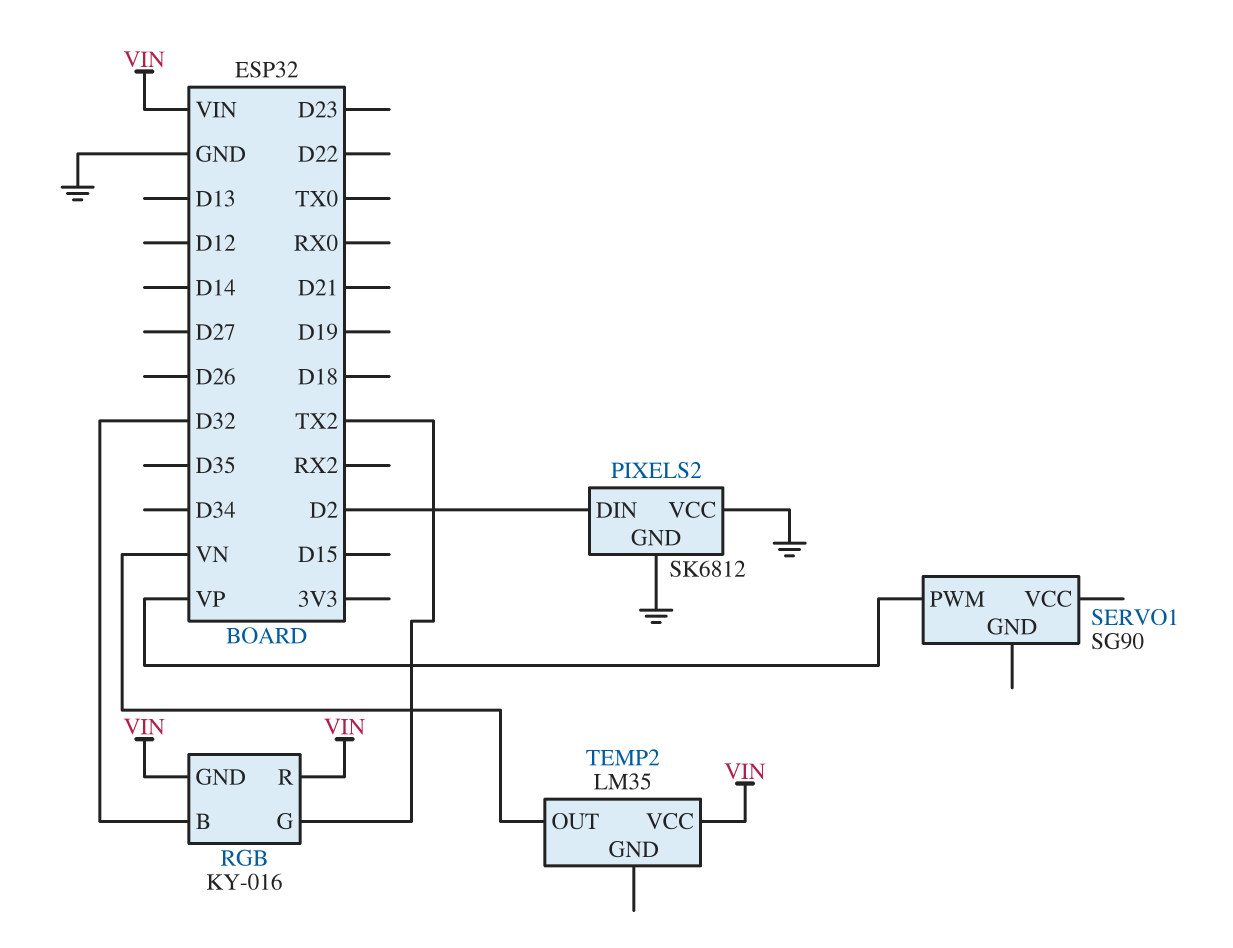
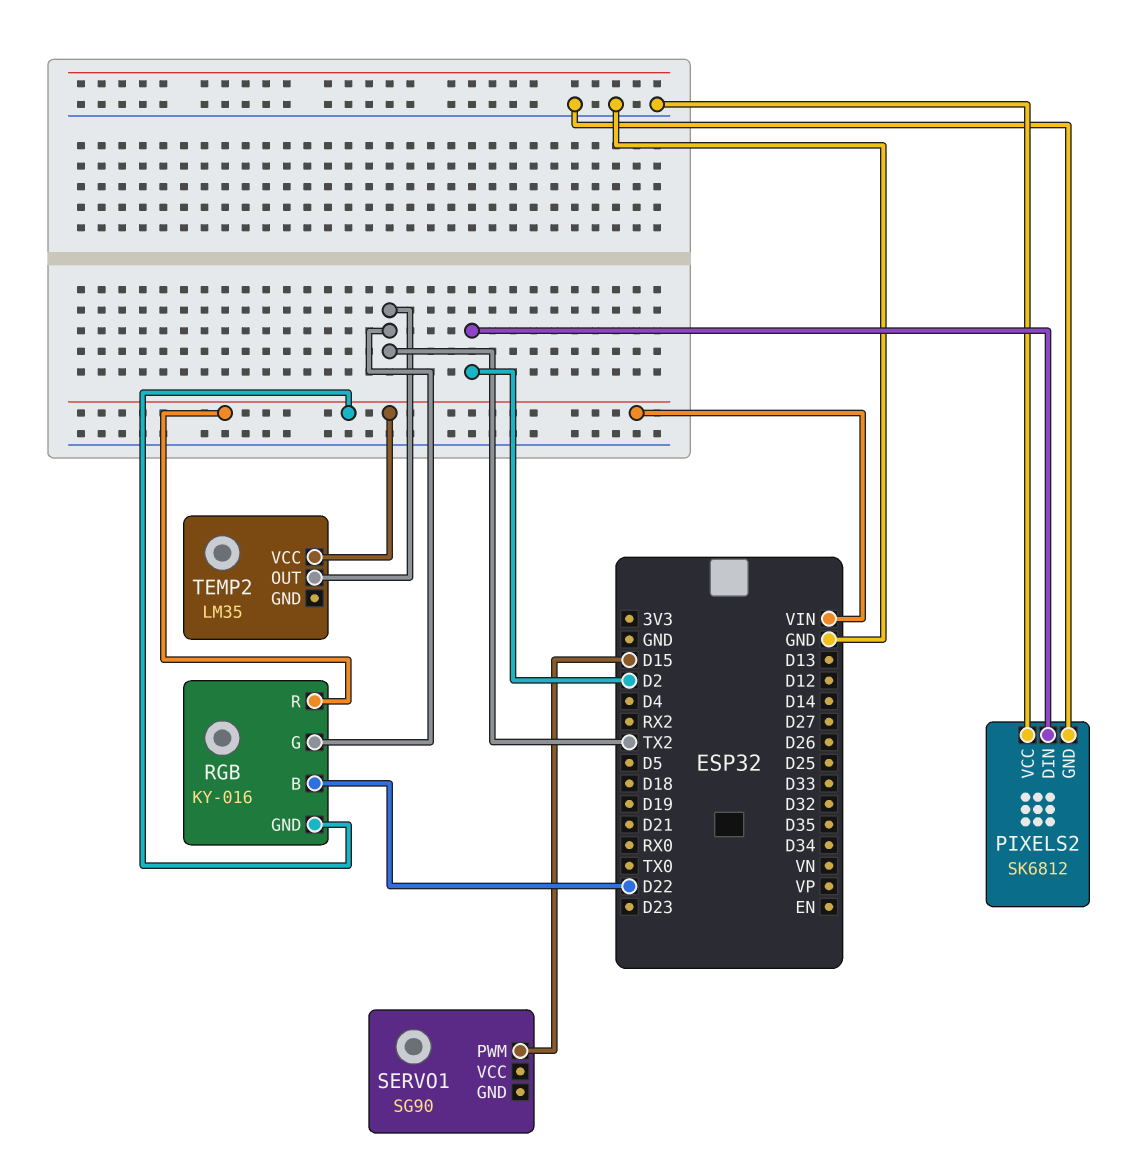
RGB pin B: D32 -> D22
SERVO1 pin PWM: VP -> D15
TEMP2 pin OUT: VN -> TX2

